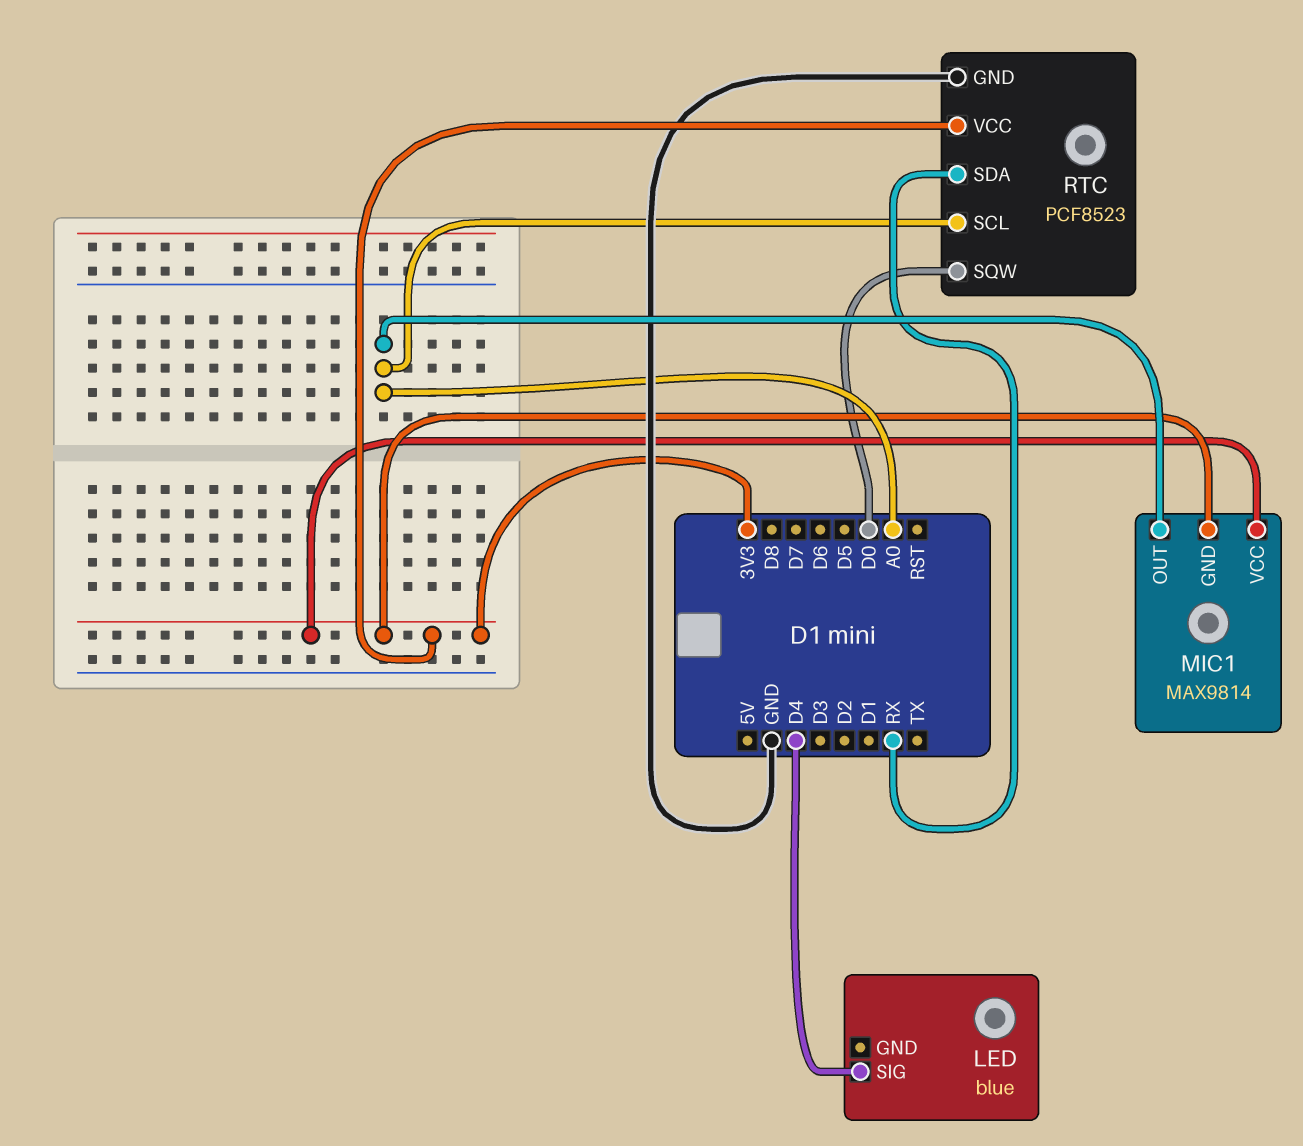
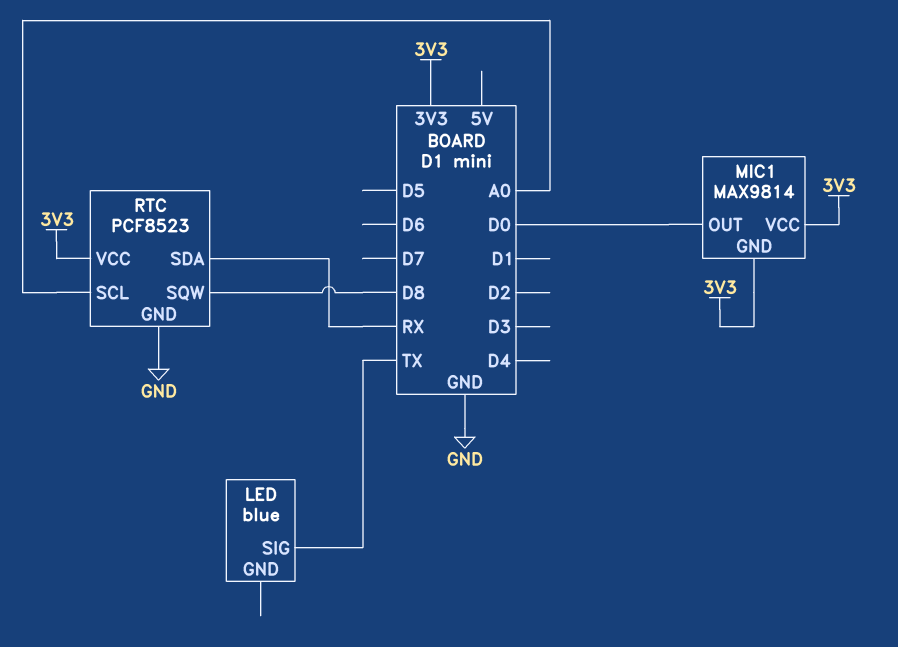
LED pin SIG: D4 -> TX
MIC1 pin OUT: A0 -> D0
RTC pin SQW: D0 -> D8

